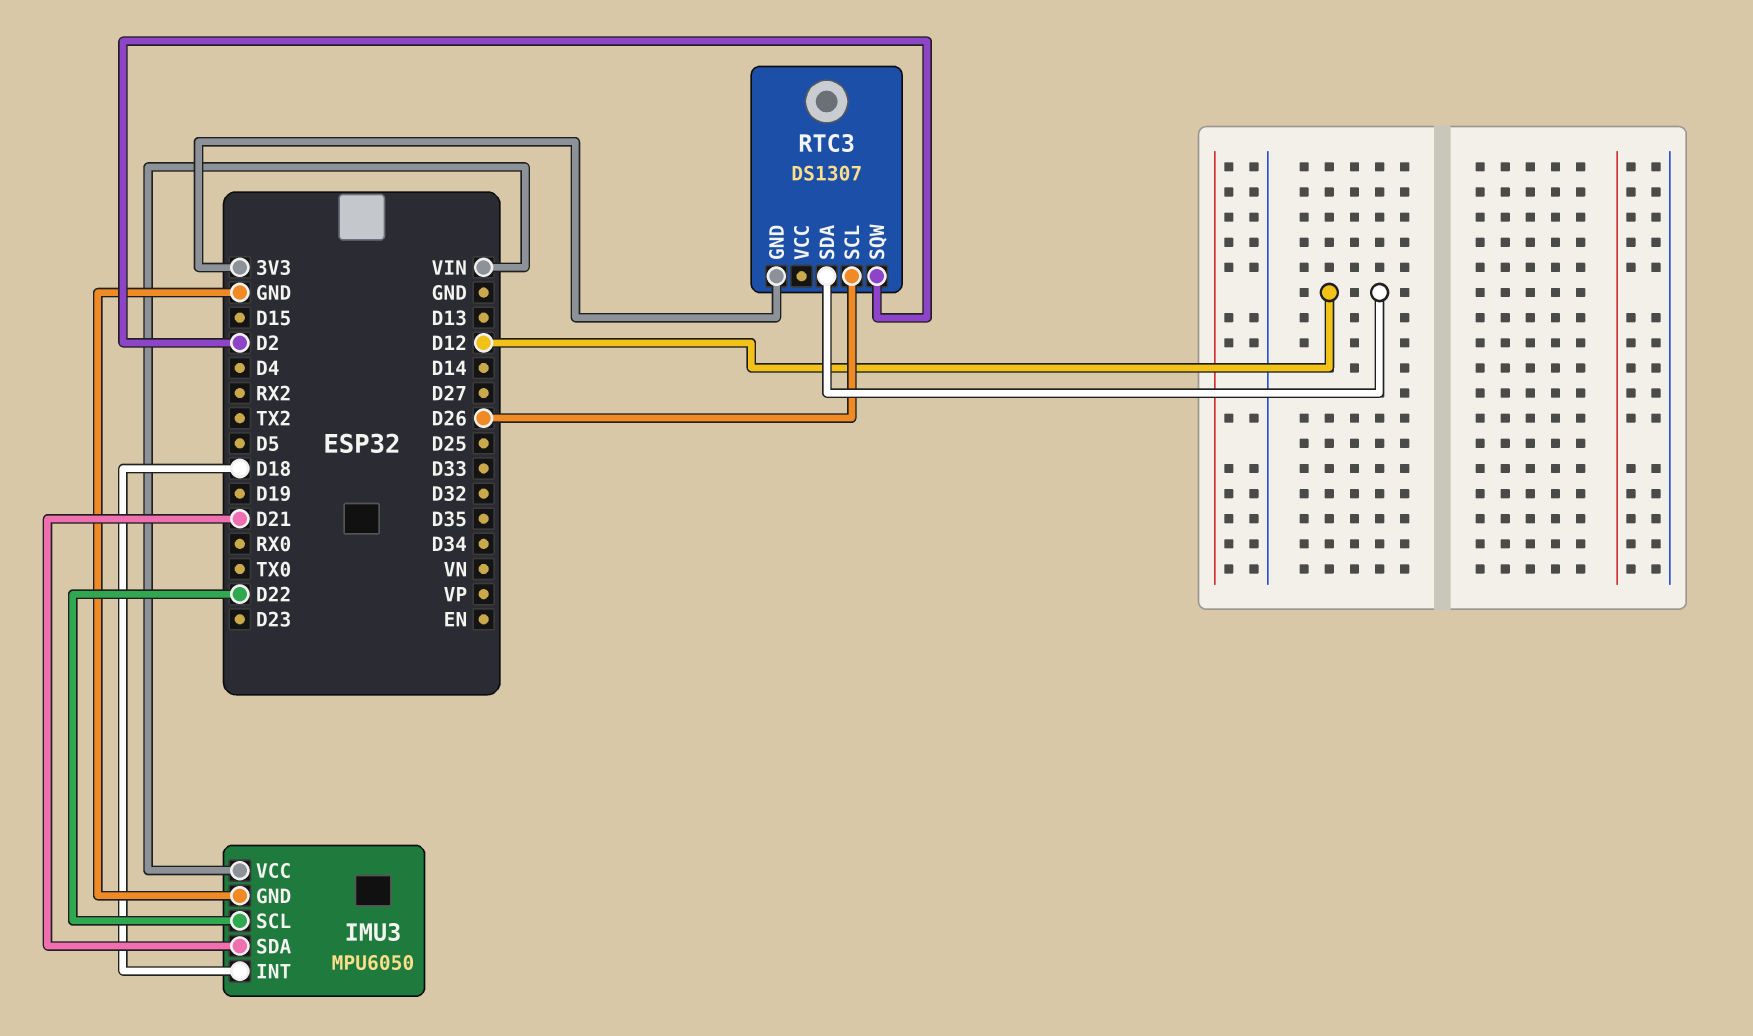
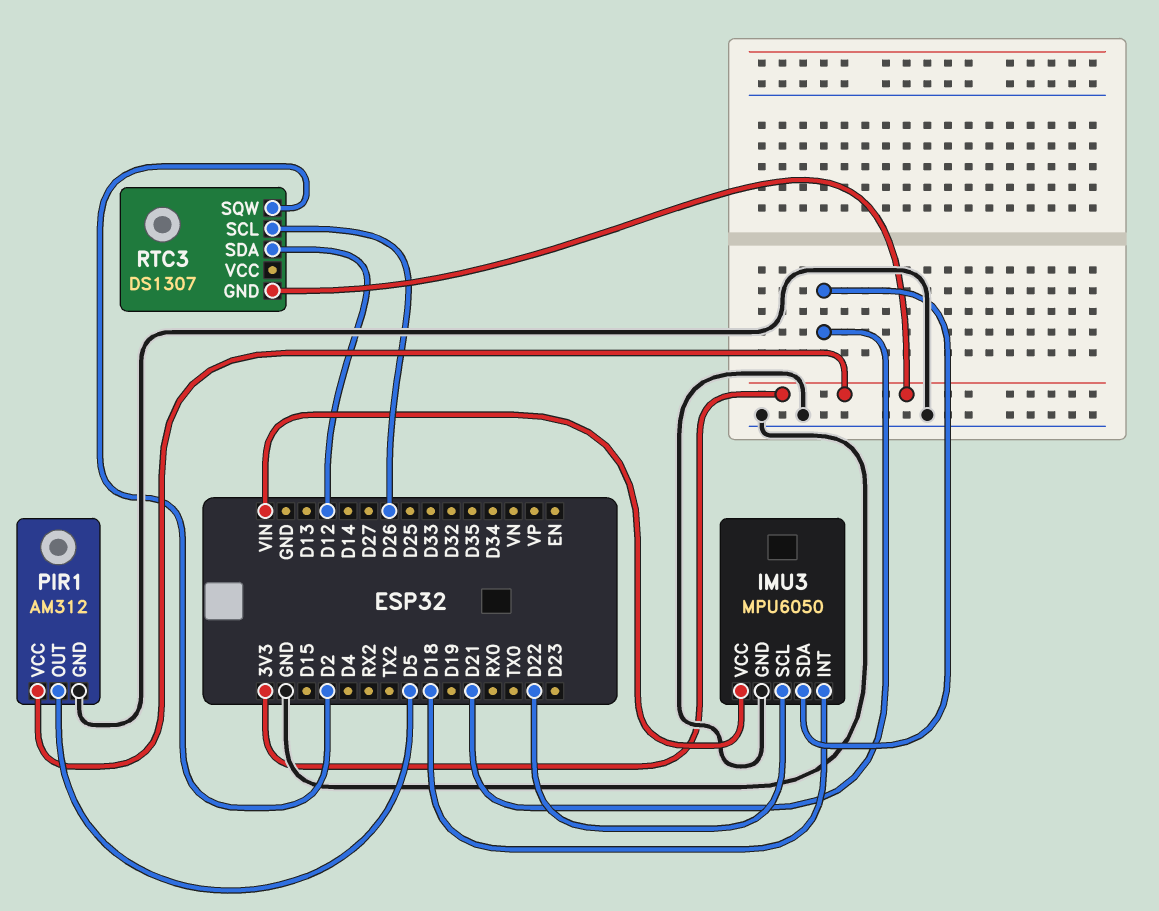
PIR1: none -> AM312
PIR1 pin GND: none -> GND
PIR1 pin OUT: none -> D5
PIR1 pin VCC: none -> 3V3

